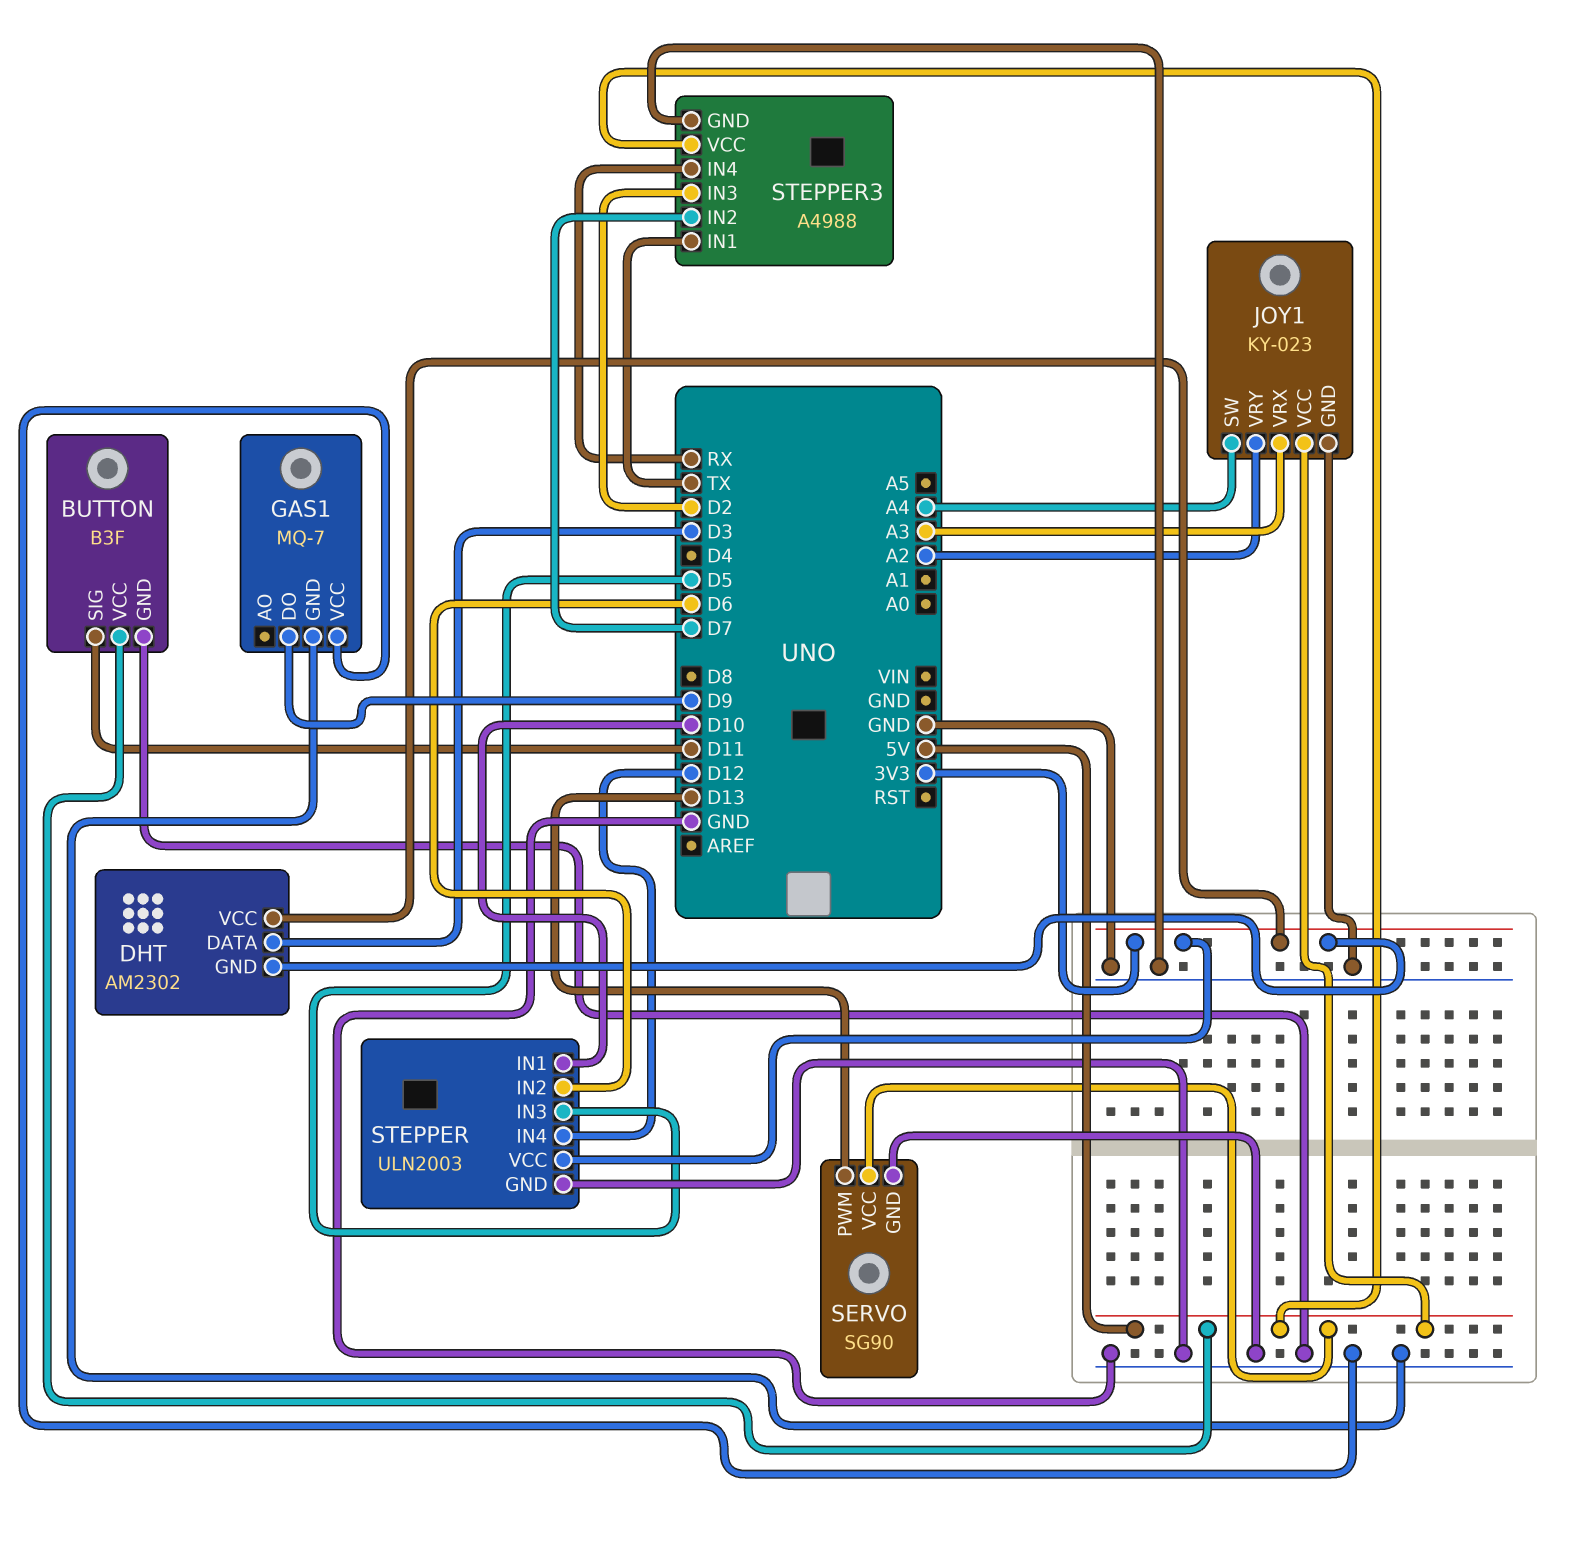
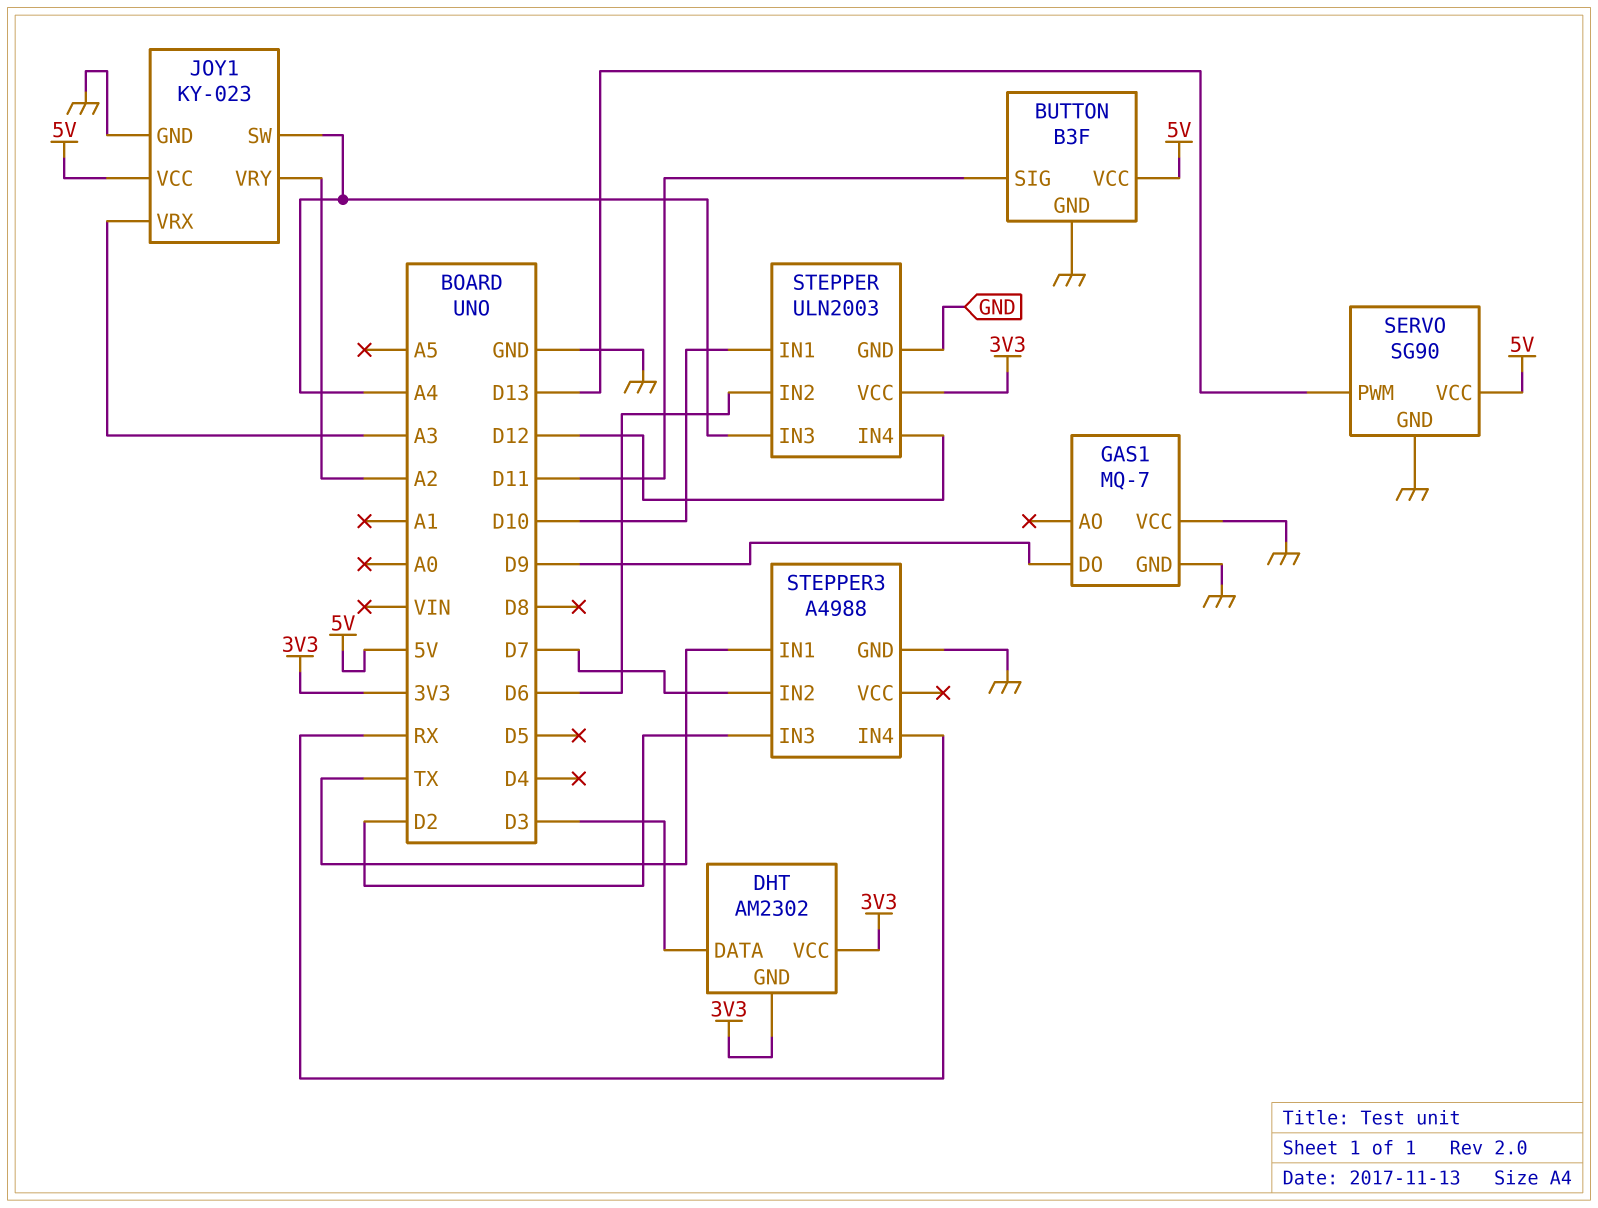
STEPPER pin IN3: D5 -> A4
STEPPER3 pin VCC: 5V -> none

